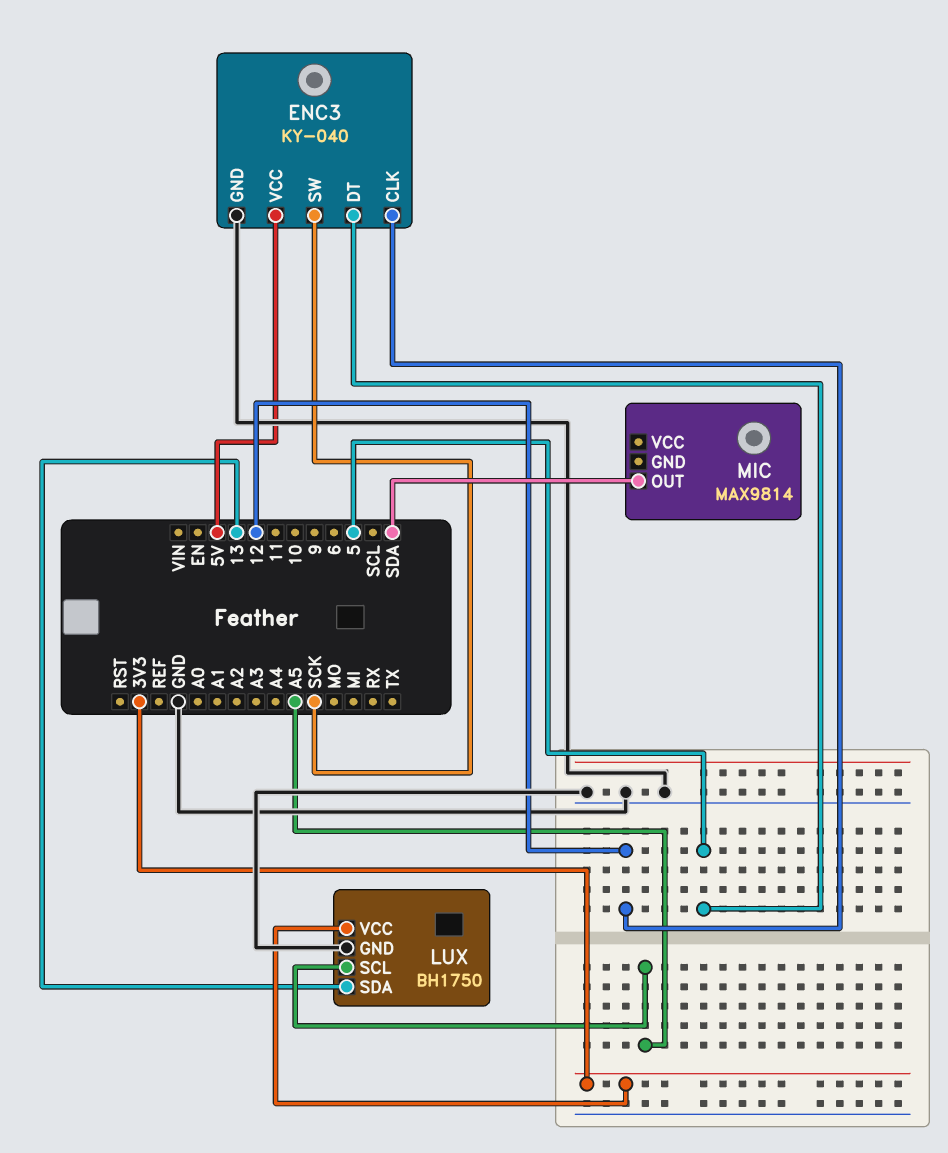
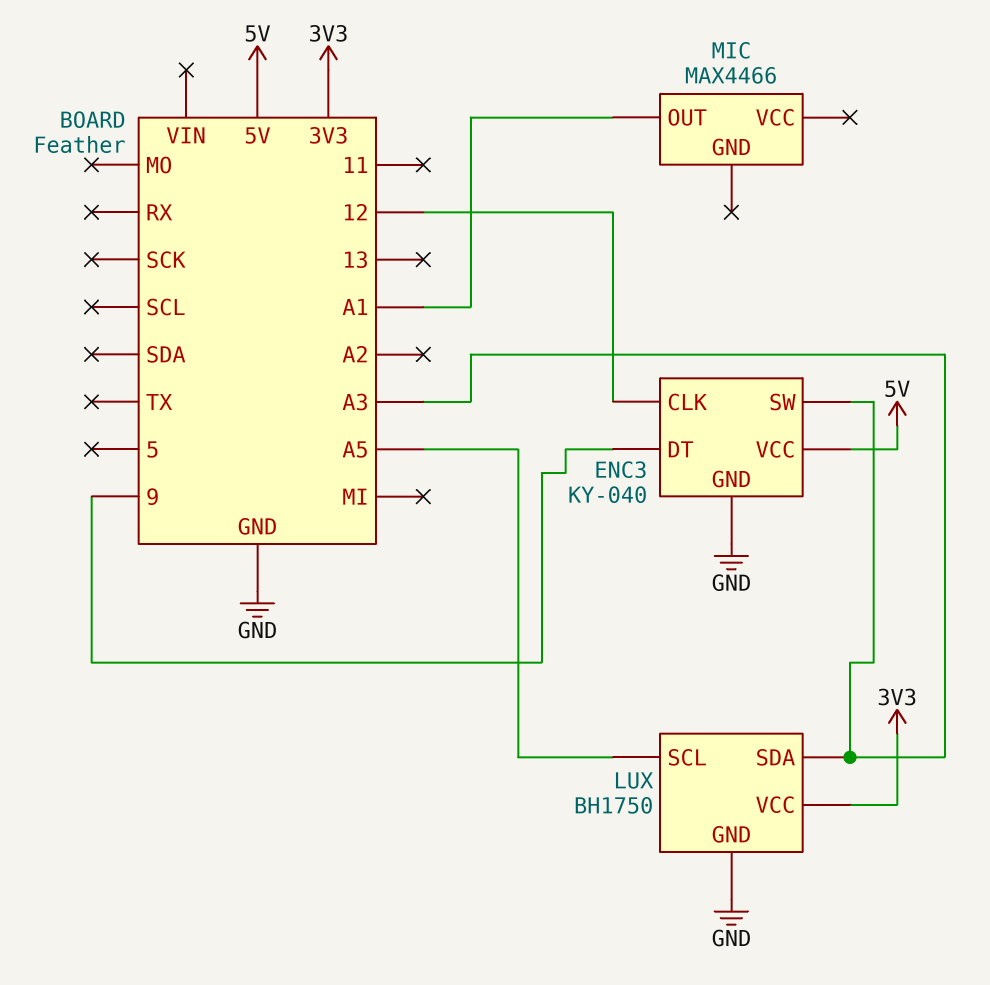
ENC3 pin DT: 5 -> 9
ENC3 pin SW: SCK -> A3
LUX pin SDA: 13 -> A3
MIC: MAX9814 -> MAX4466
MIC pin OUT: SDA -> A1

